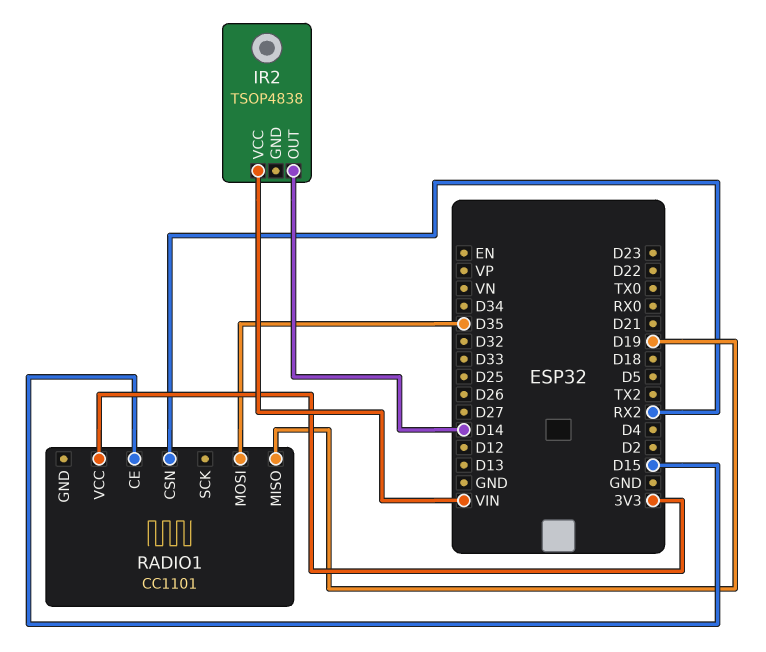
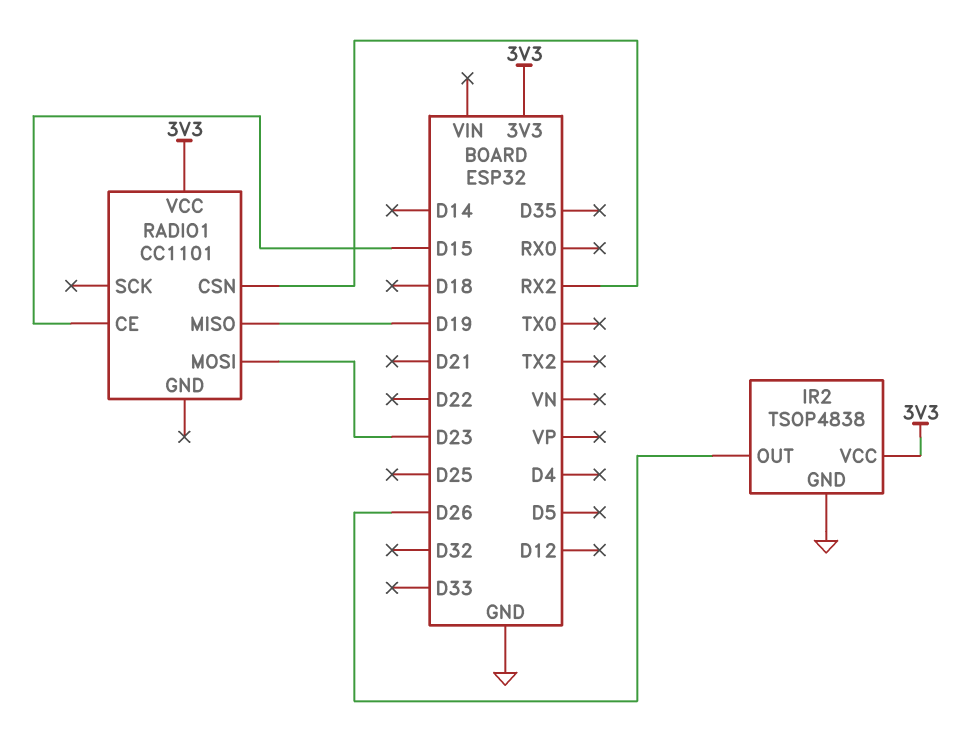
IR2 pin GND: none -> GND
IR2 pin OUT: D14 -> D26
IR2 pin VCC: VIN -> 3V3
RADIO1 pin MOSI: D35 -> D23

